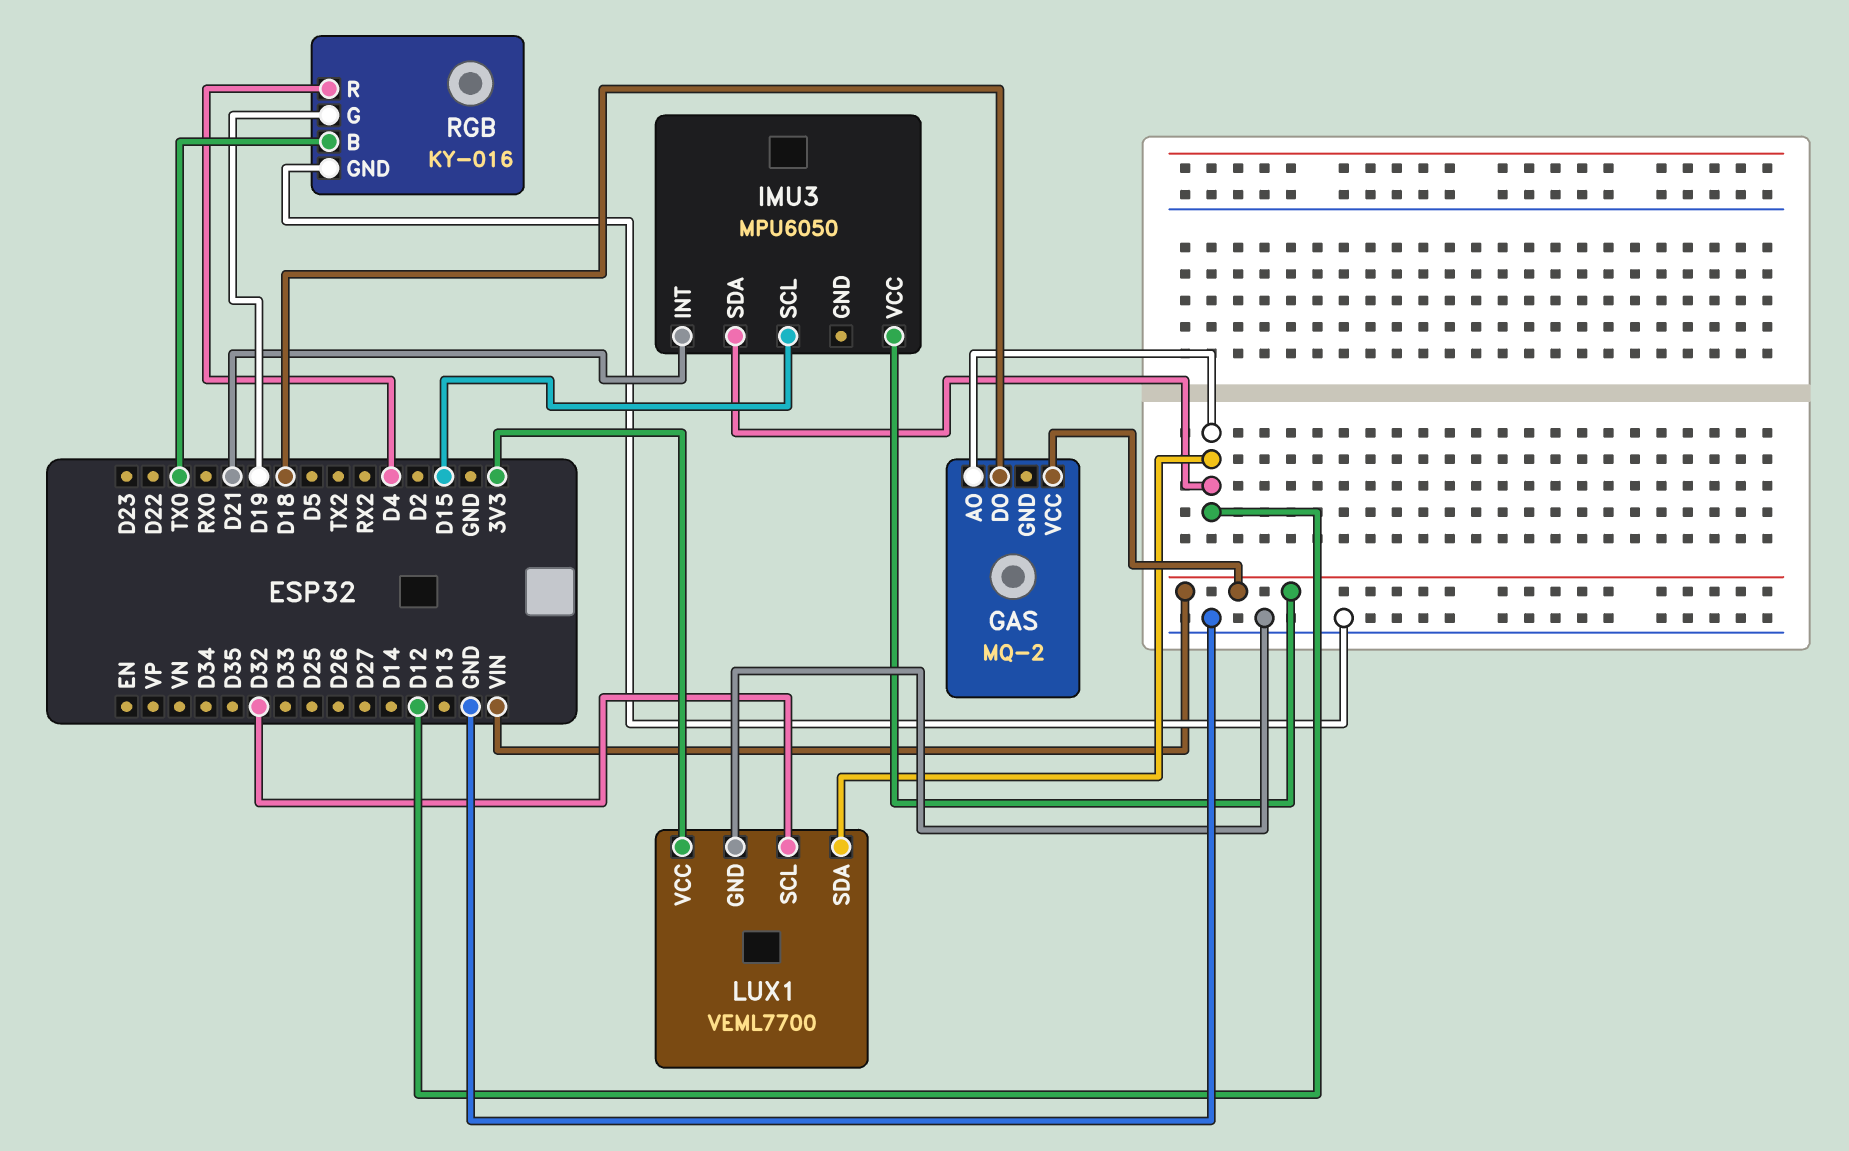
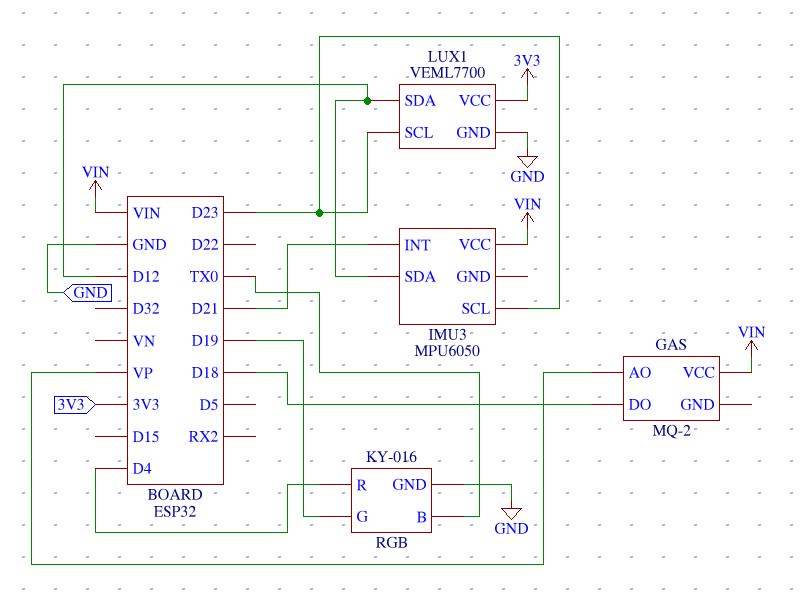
GAS pin AO: D12 -> VP
IMU3 pin SCL: D15 -> D23
LUX1 pin SCL: D32 -> D23

